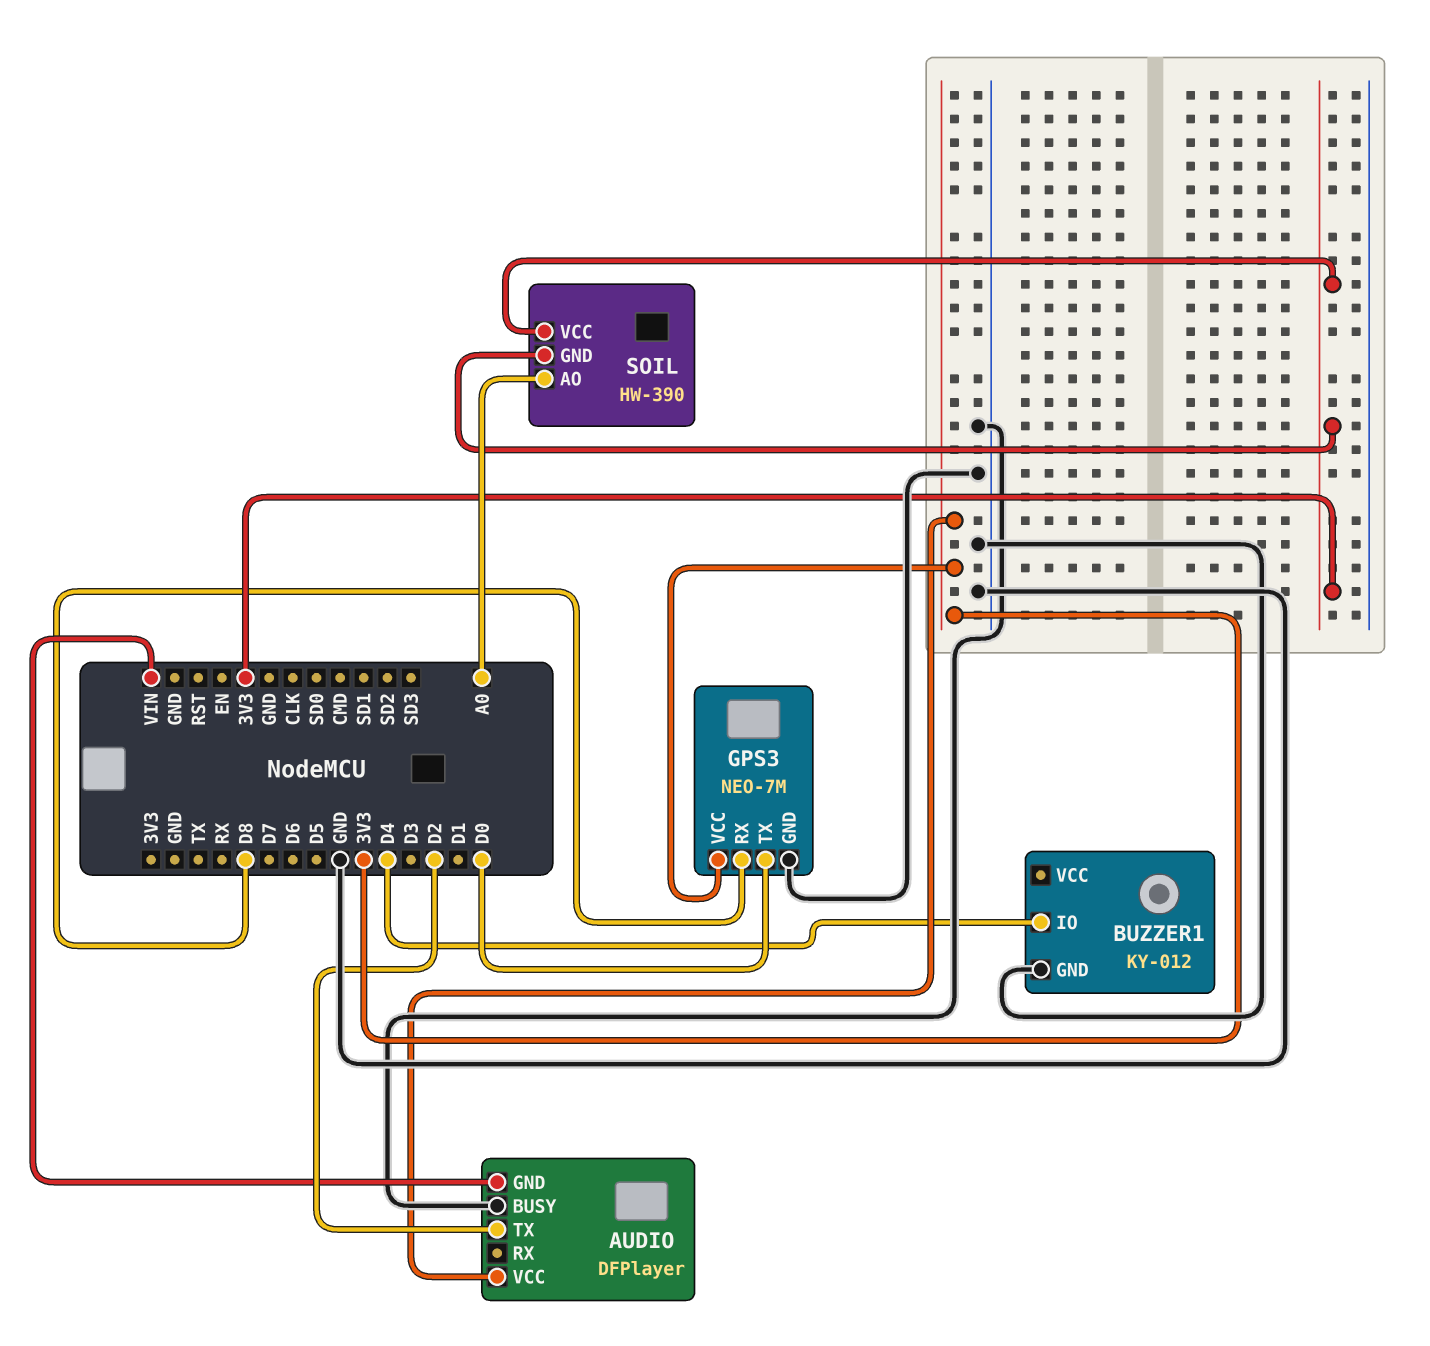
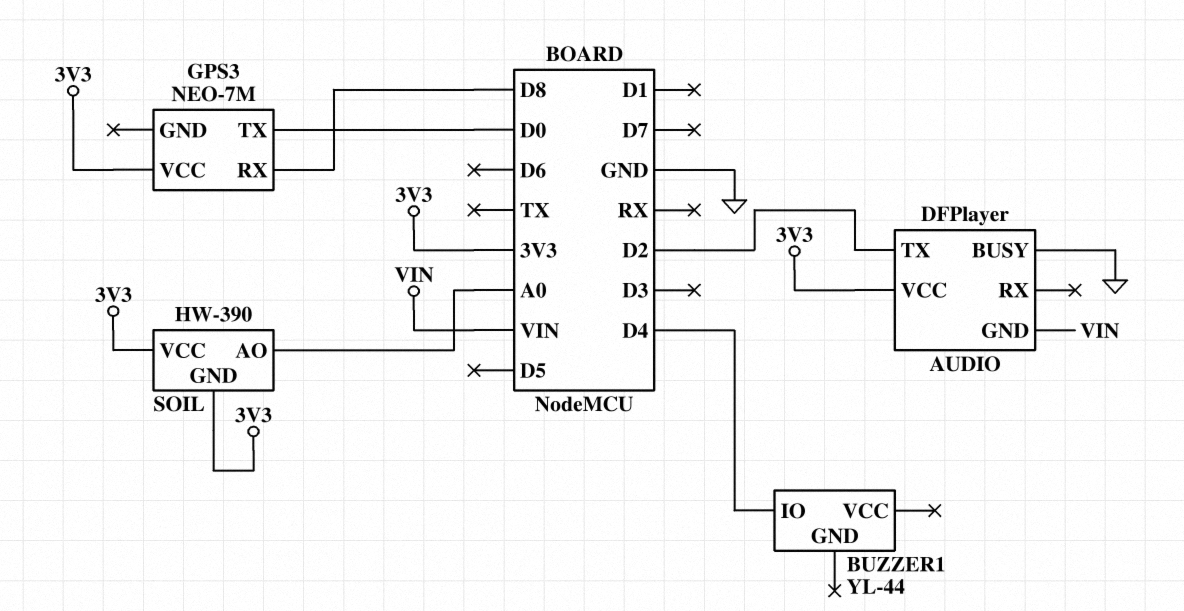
BUZZER1: KY-012 -> YL-44
BUZZER1 pin GND: GND -> none
GPS3 pin GND: GND -> none

